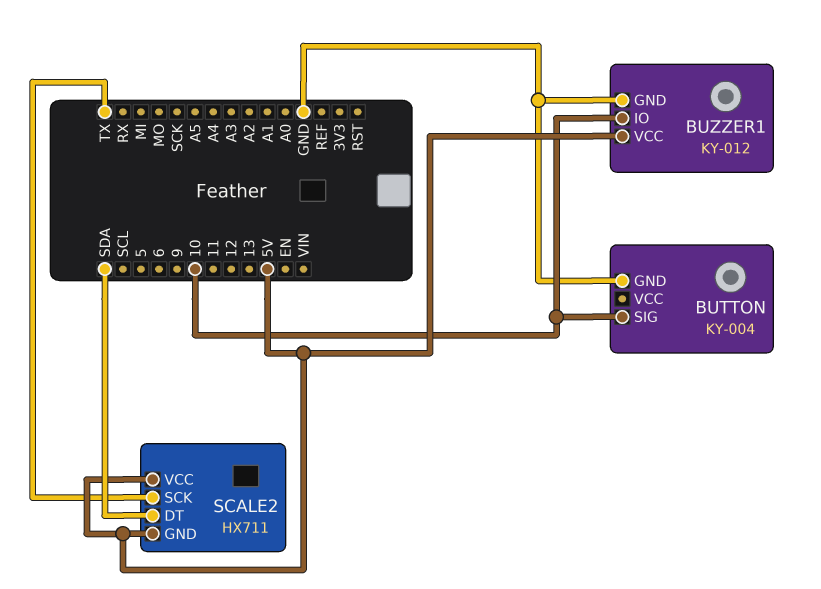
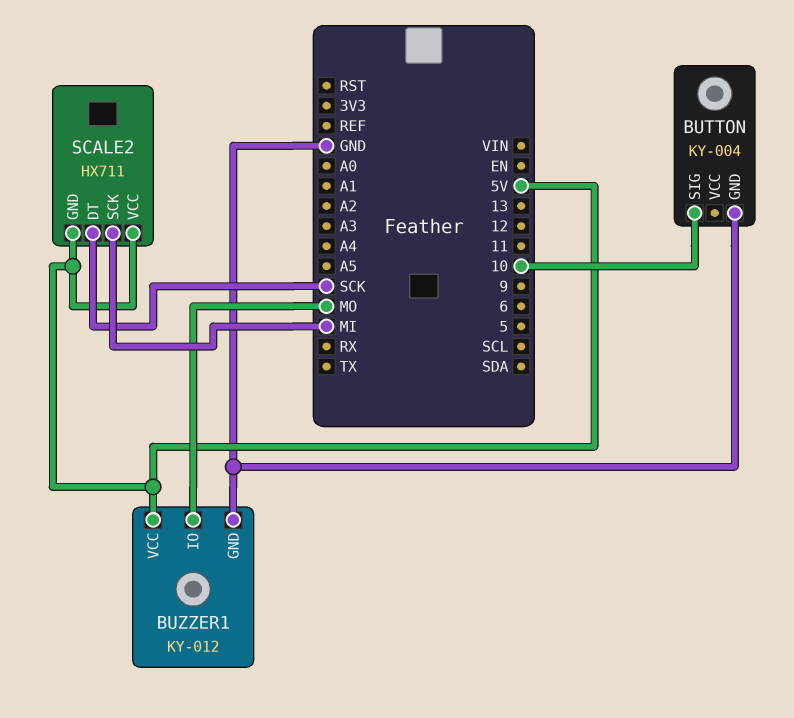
BUZZER1 pin IO: 10 -> MO
SCALE2 pin DT: SDA -> SCK
SCALE2 pin SCK: TX -> MI

